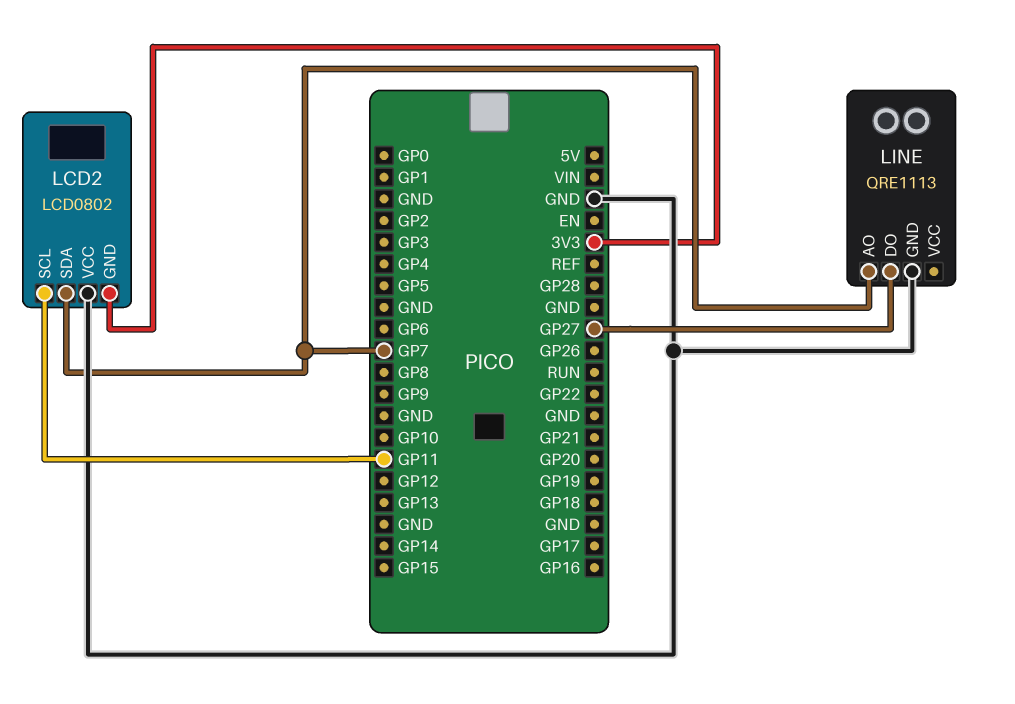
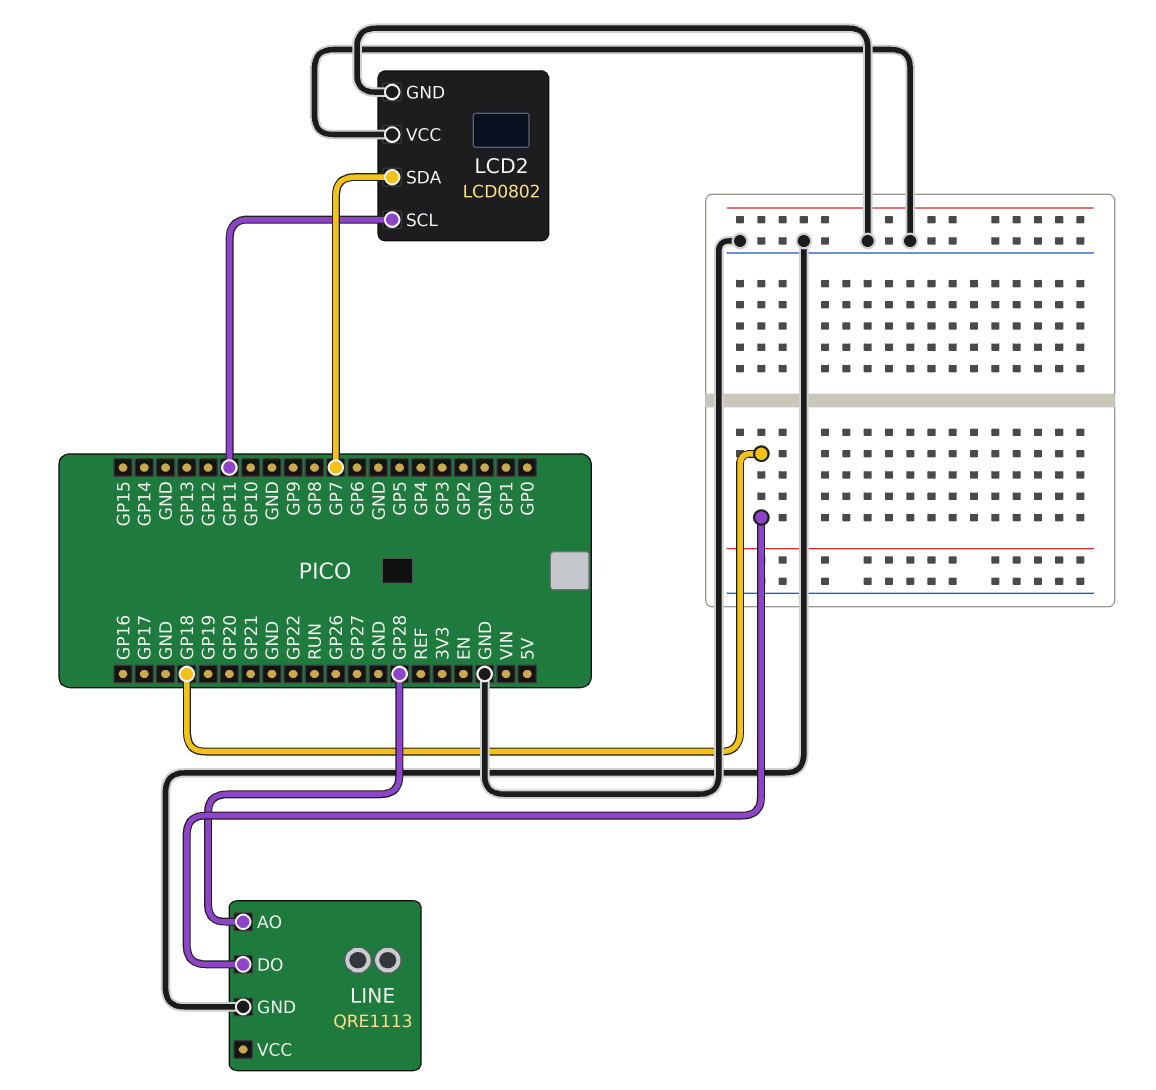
LCD2 pin GND: 3V3 -> GND
LINE pin AO: GP7 -> GP28
LINE pin DO: GP27 -> GP18

